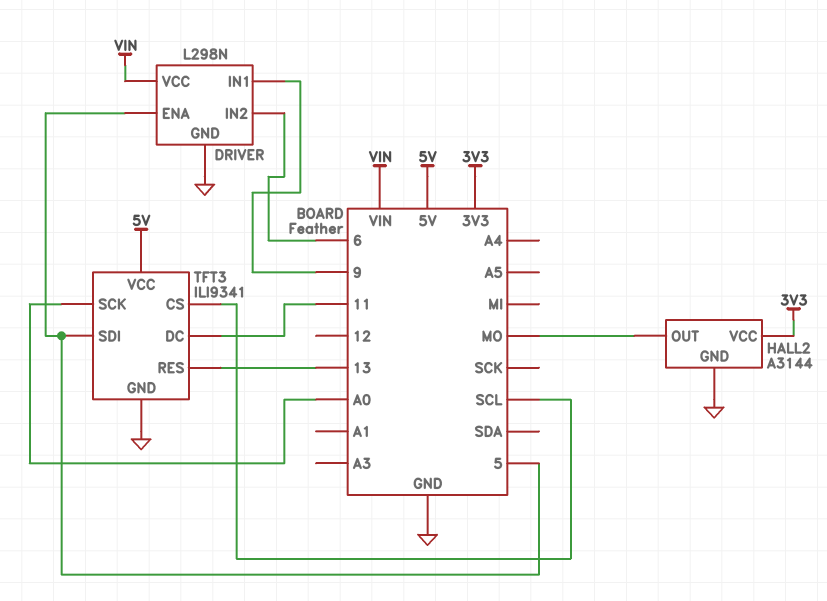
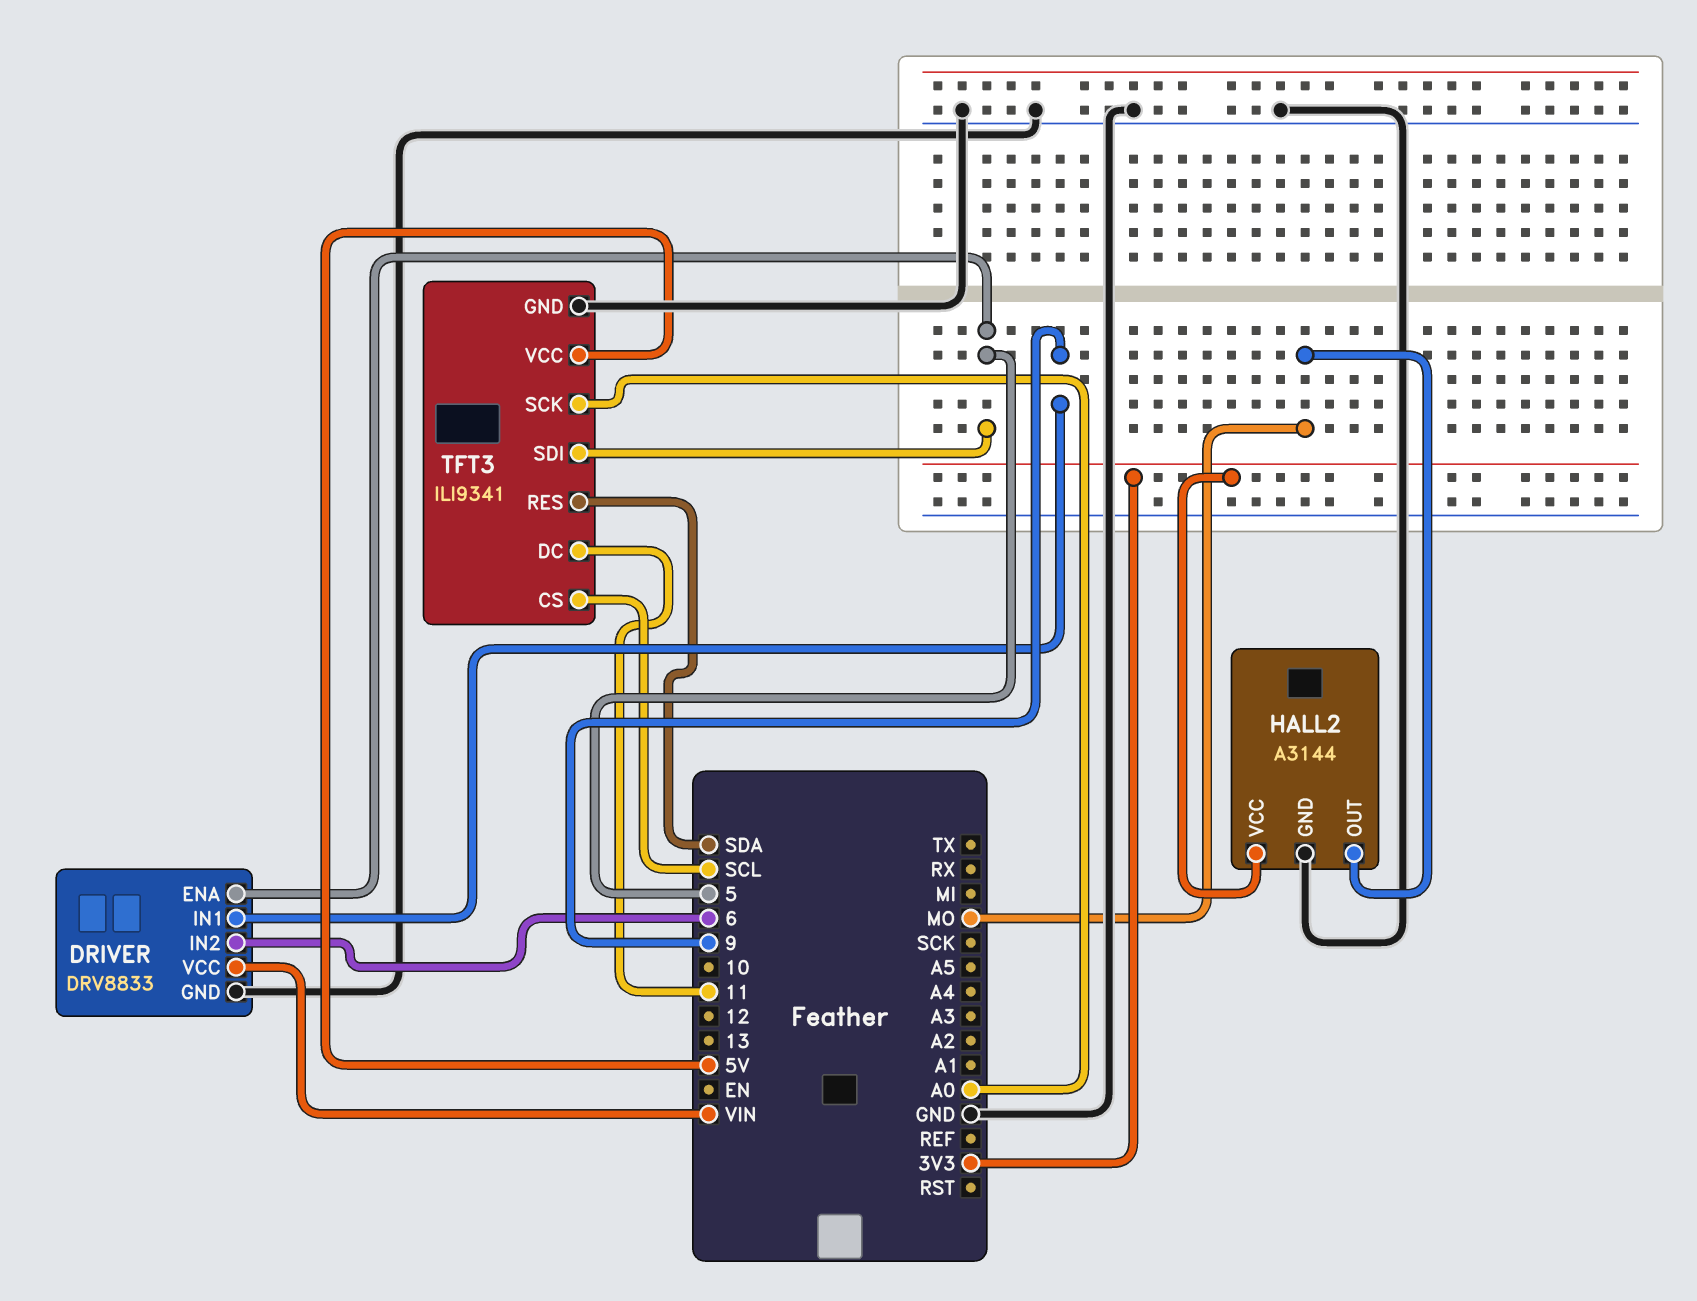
DRIVER: L298N -> DRV8833
TFT3 pin RES: 13 -> SDA

